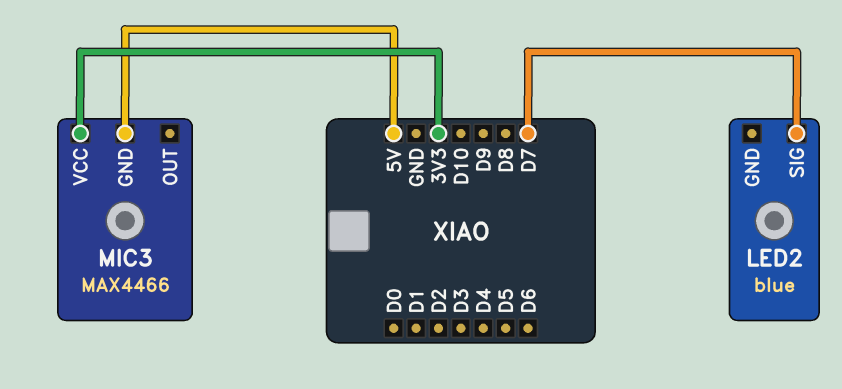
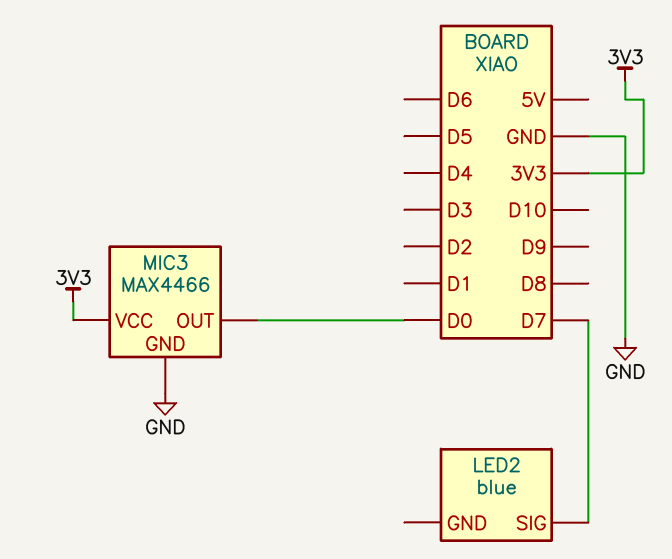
MIC3 pin GND: 5V -> GND
MIC3 pin OUT: none -> D0

